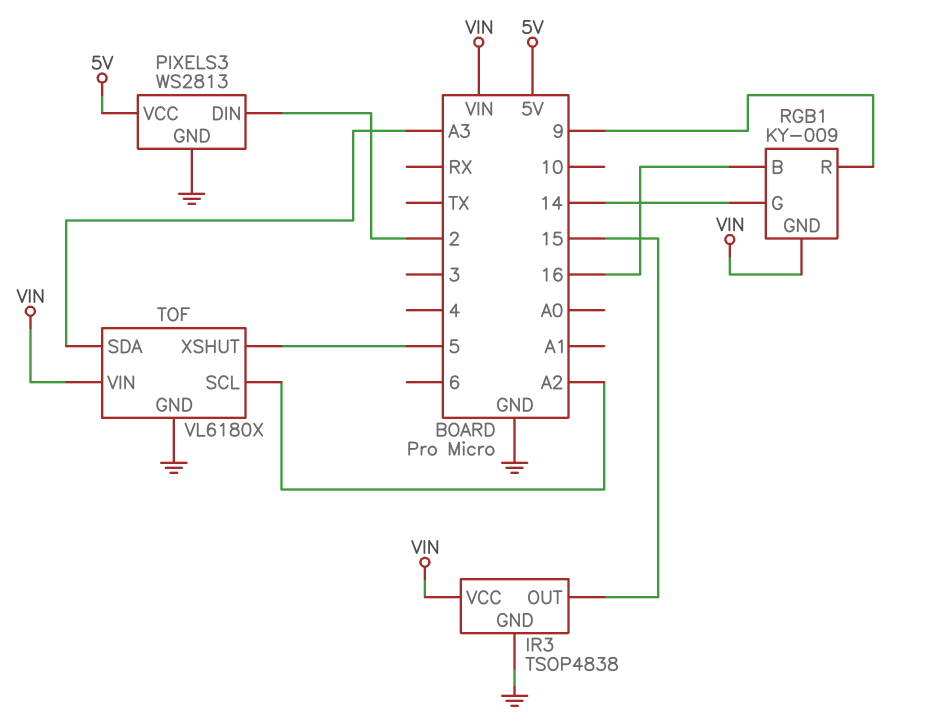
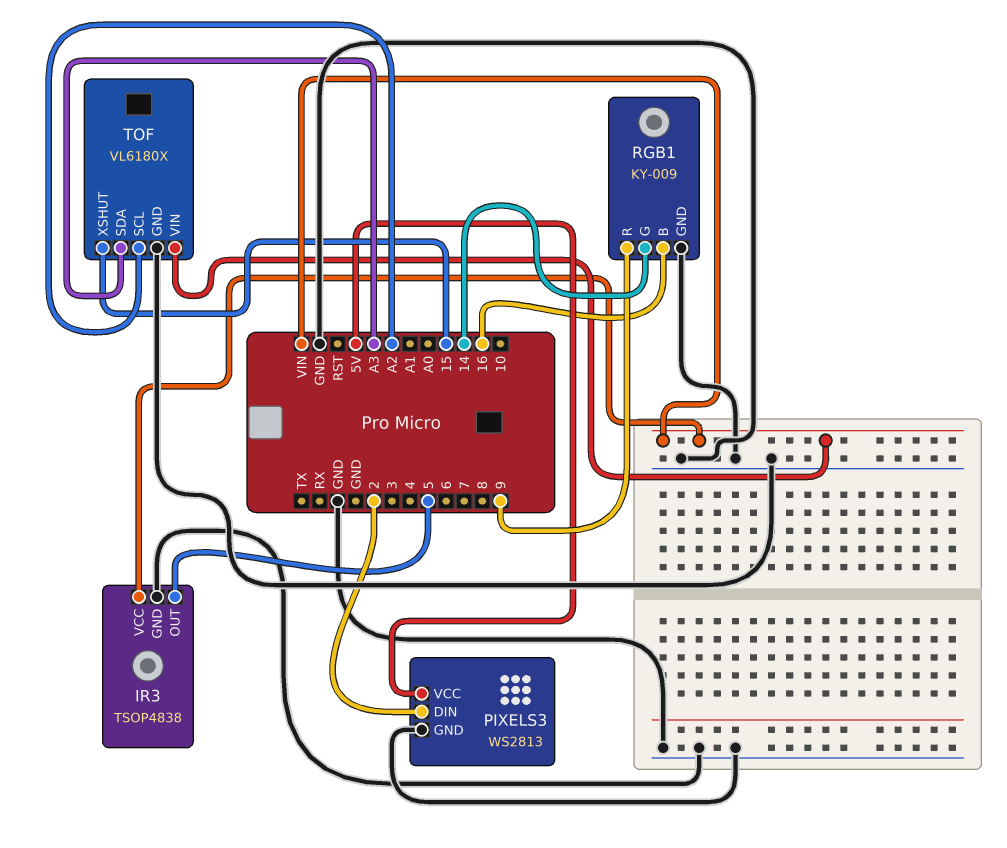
IR3 pin OUT: 15 -> 5
RGB1 pin GND: VIN -> GND
TOF pin XSHUT: 5 -> 15

